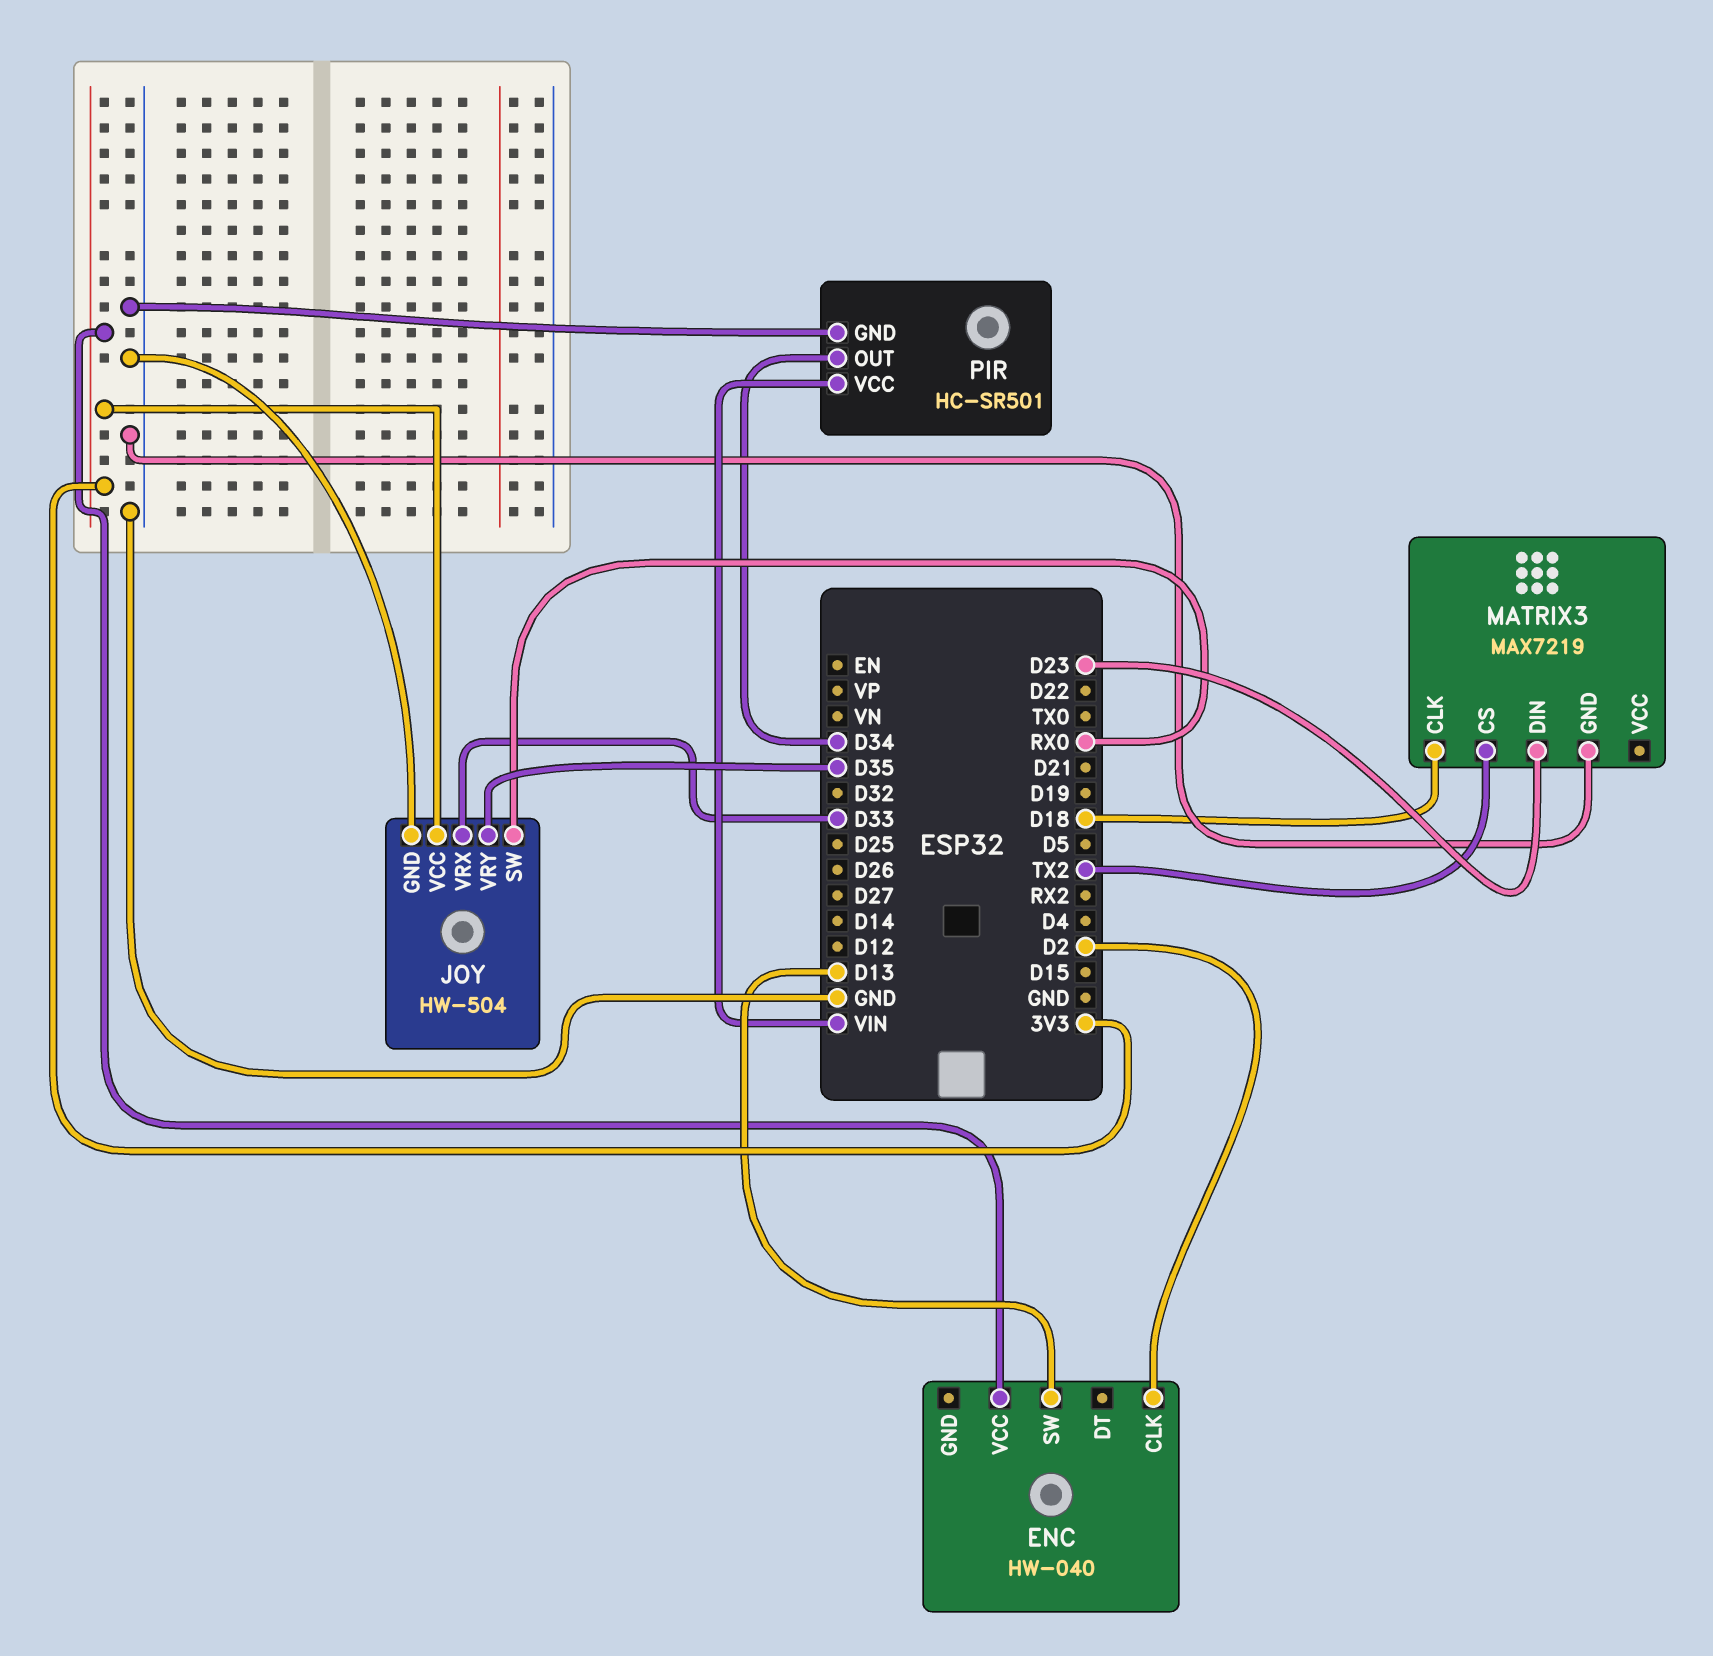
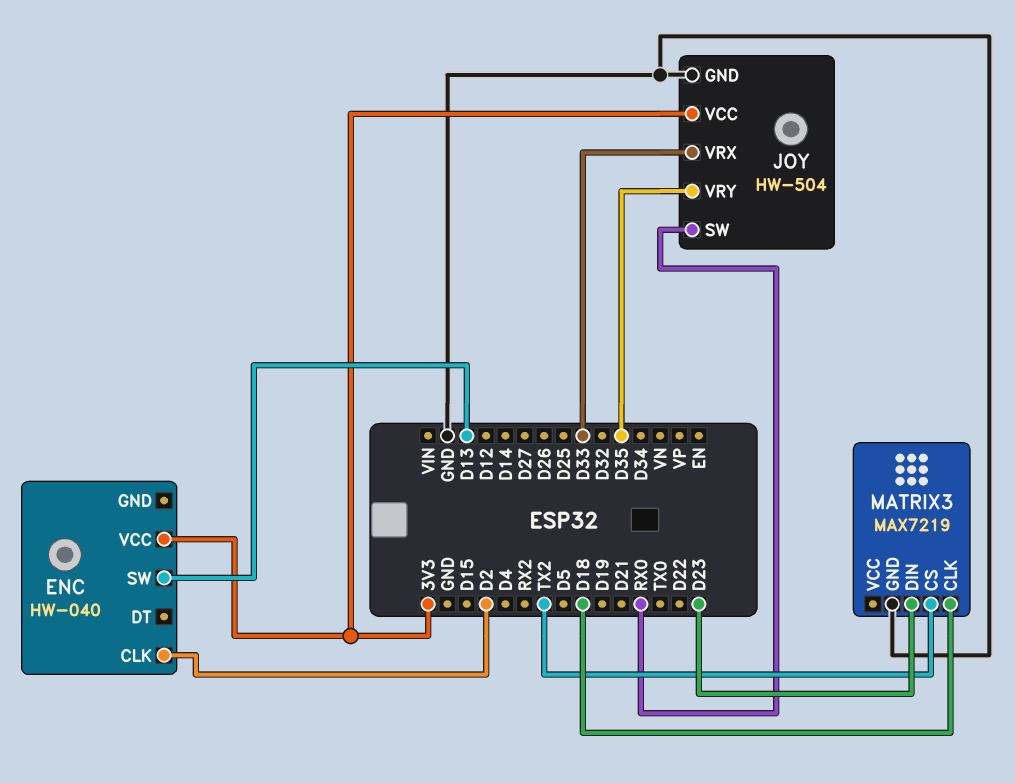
PIR: HC-SR501 -> none
PIR pin GND: GND -> none
PIR pin OUT: D34 -> none
PIR pin VCC: VIN -> none

